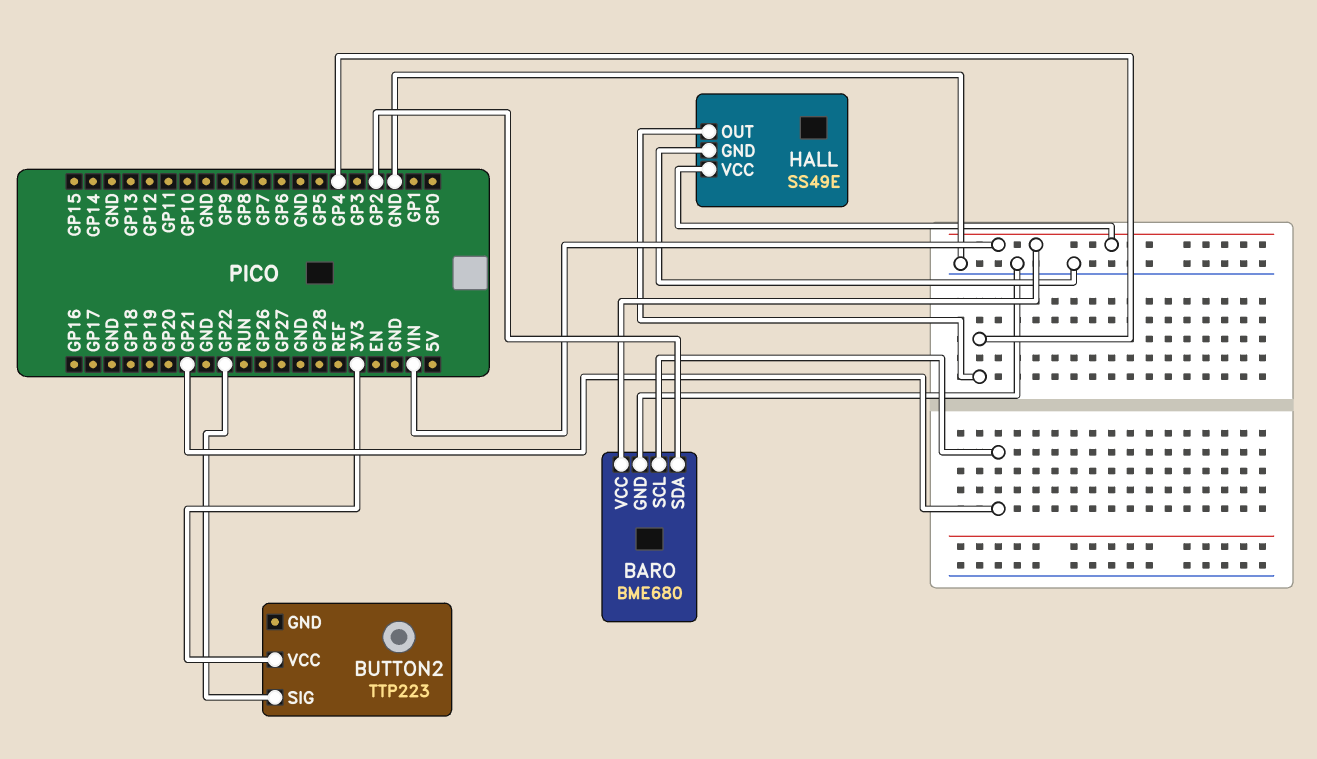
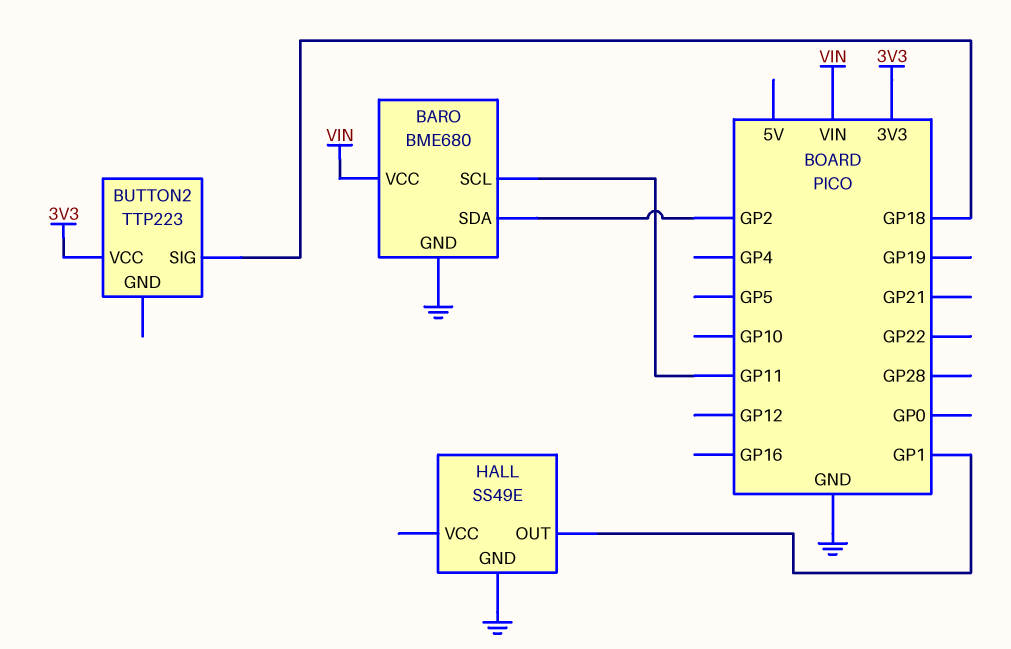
BARO pin SCL: GP21 -> GP11
BUTTON2 pin SIG: GP22 -> GP18
HALL pin OUT: GP4 -> GP1
HALL pin VCC: VIN -> none

